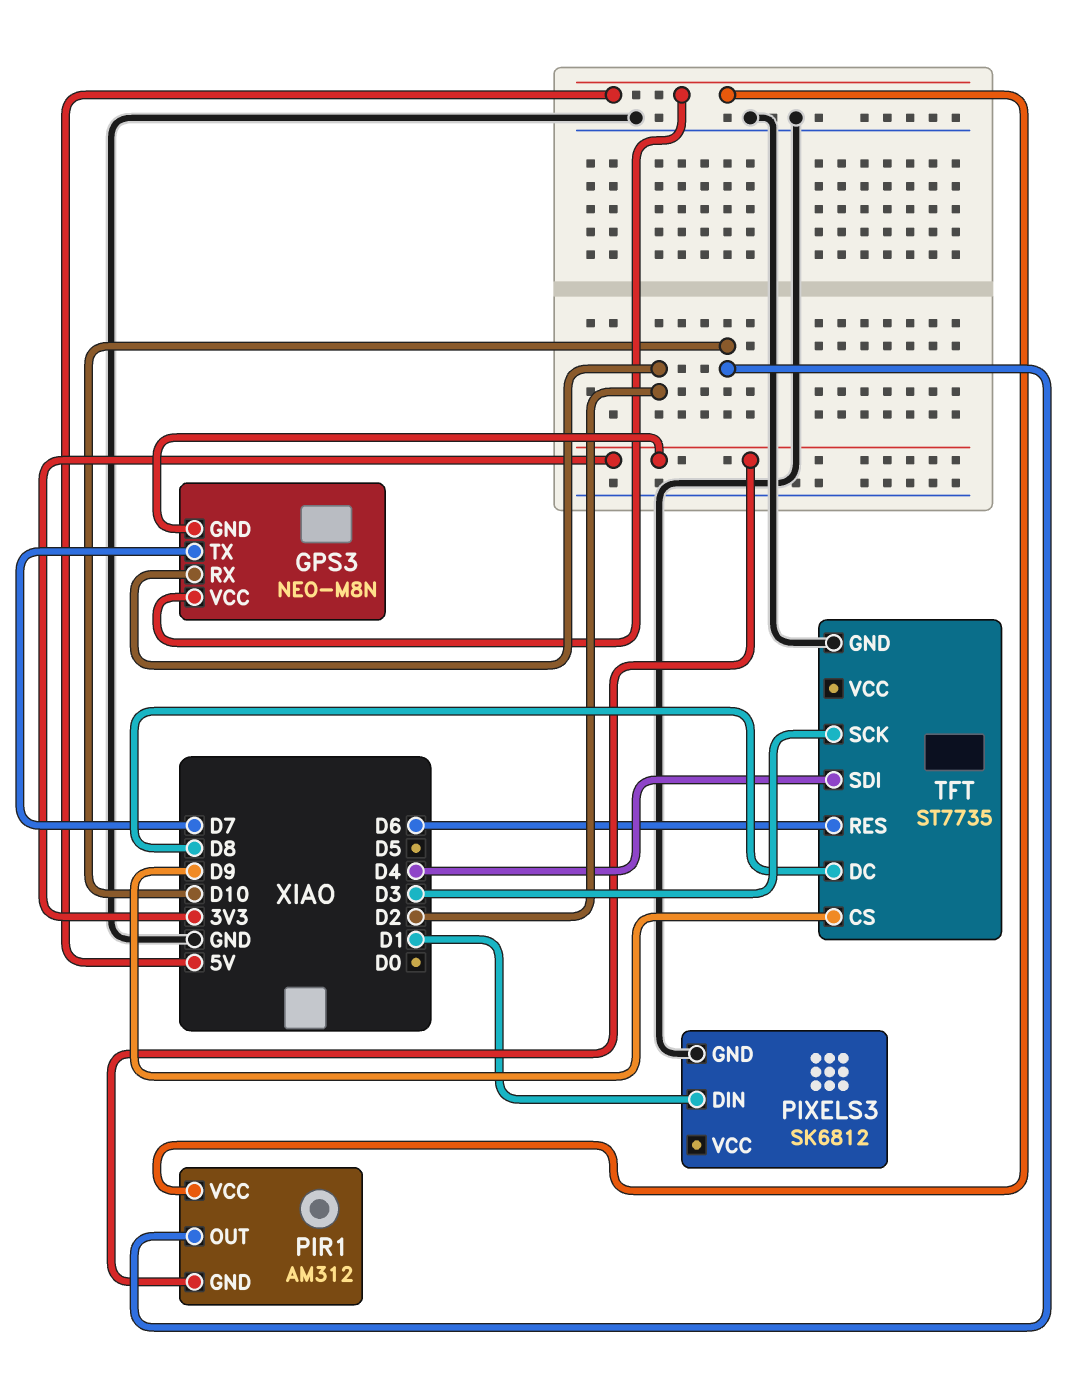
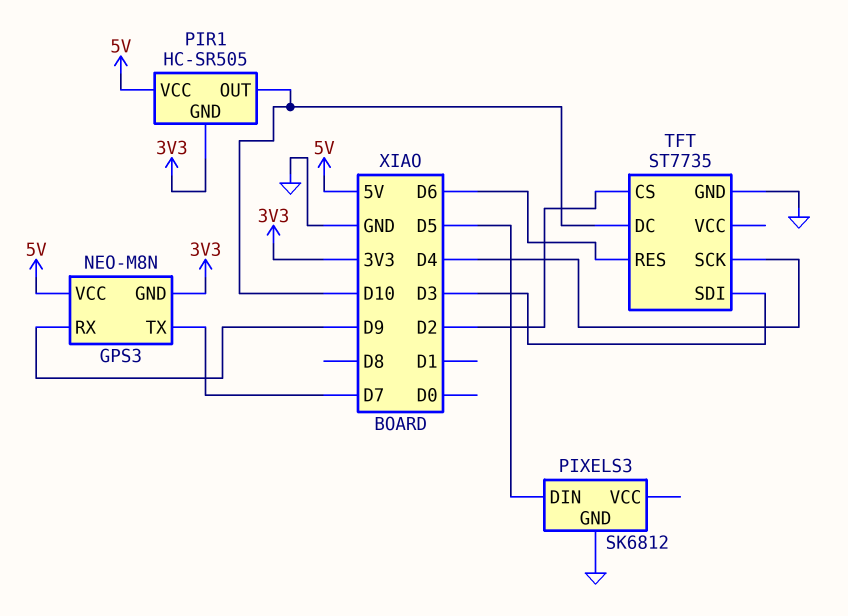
GPS3 pin RX: D2 -> D9
PIR1: AM312 -> HC-SR505
PIXELS3 pin DIN: D1 -> D5
TFT pin CS: D9 -> D2
TFT pin DC: D8 -> D10
TFT pin SCK: D3 -> D4
TFT pin SDI: D4 -> D3

